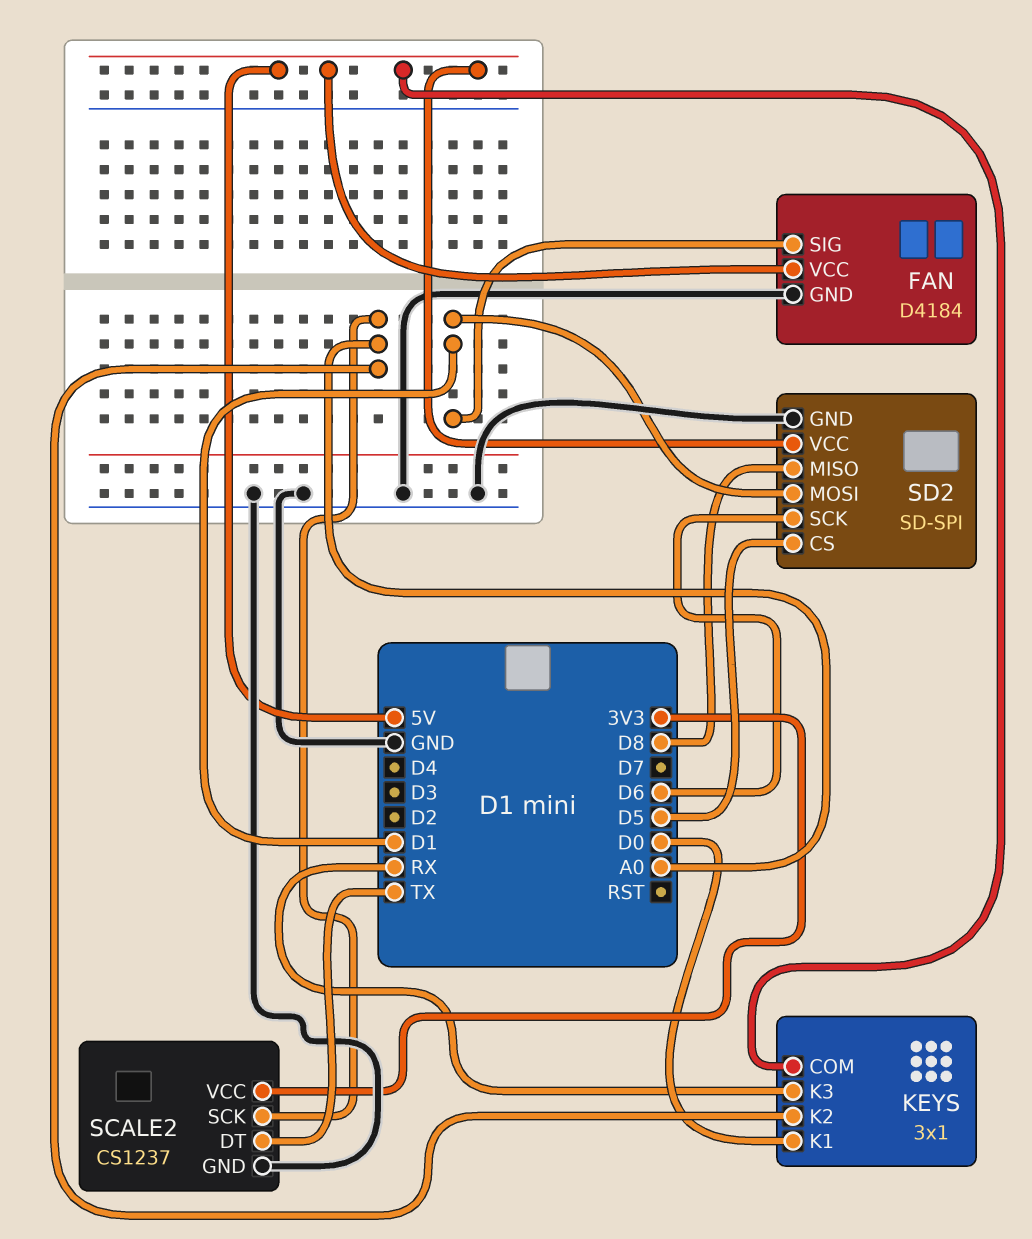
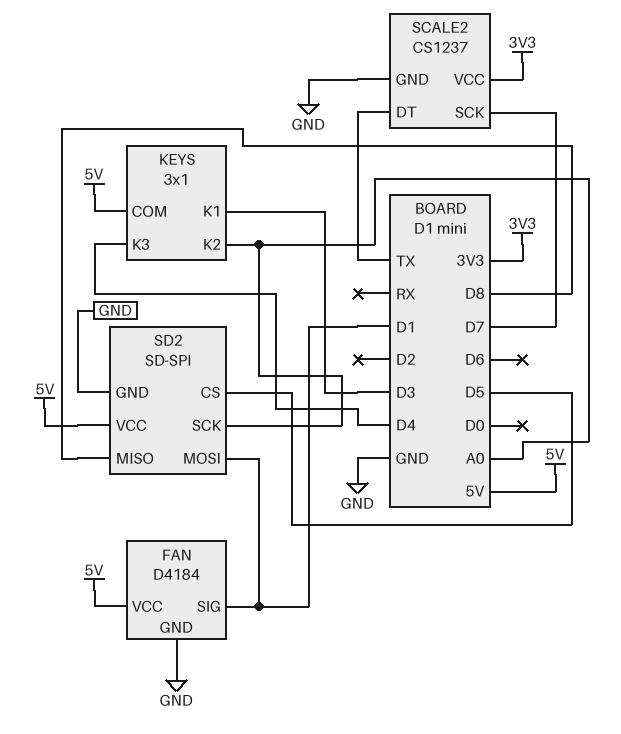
KEYS pin K1: D0 -> D3
KEYS pin K3: RX -> D4
SCALE2 pin SCK: A0 -> D7
SD2 pin SCK: D6 -> A0

